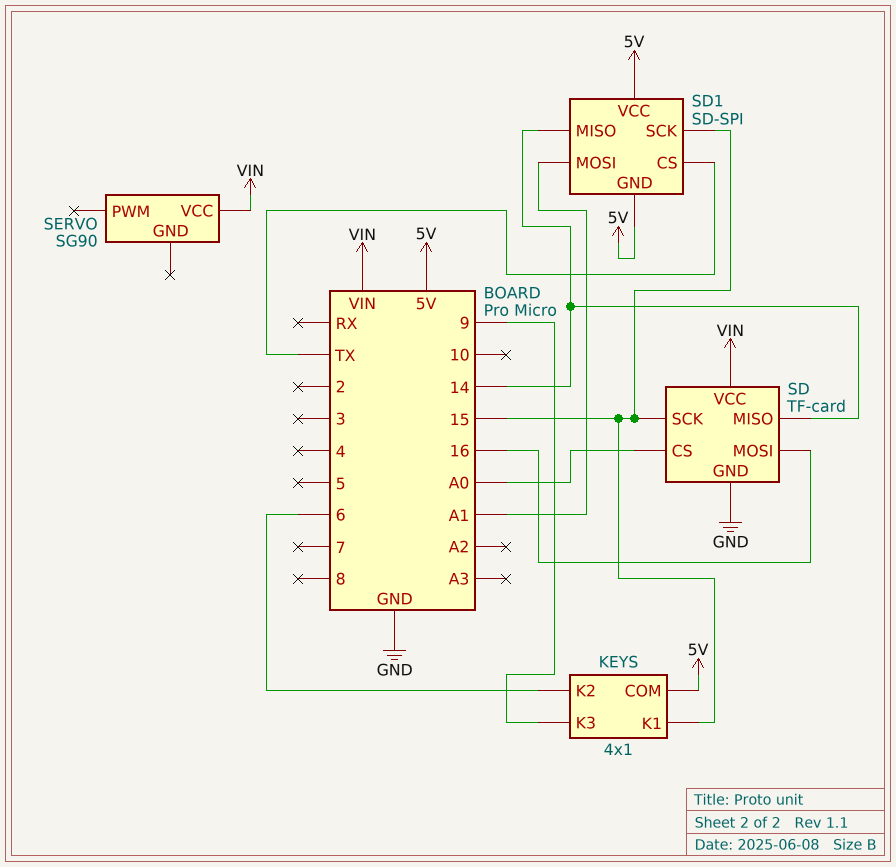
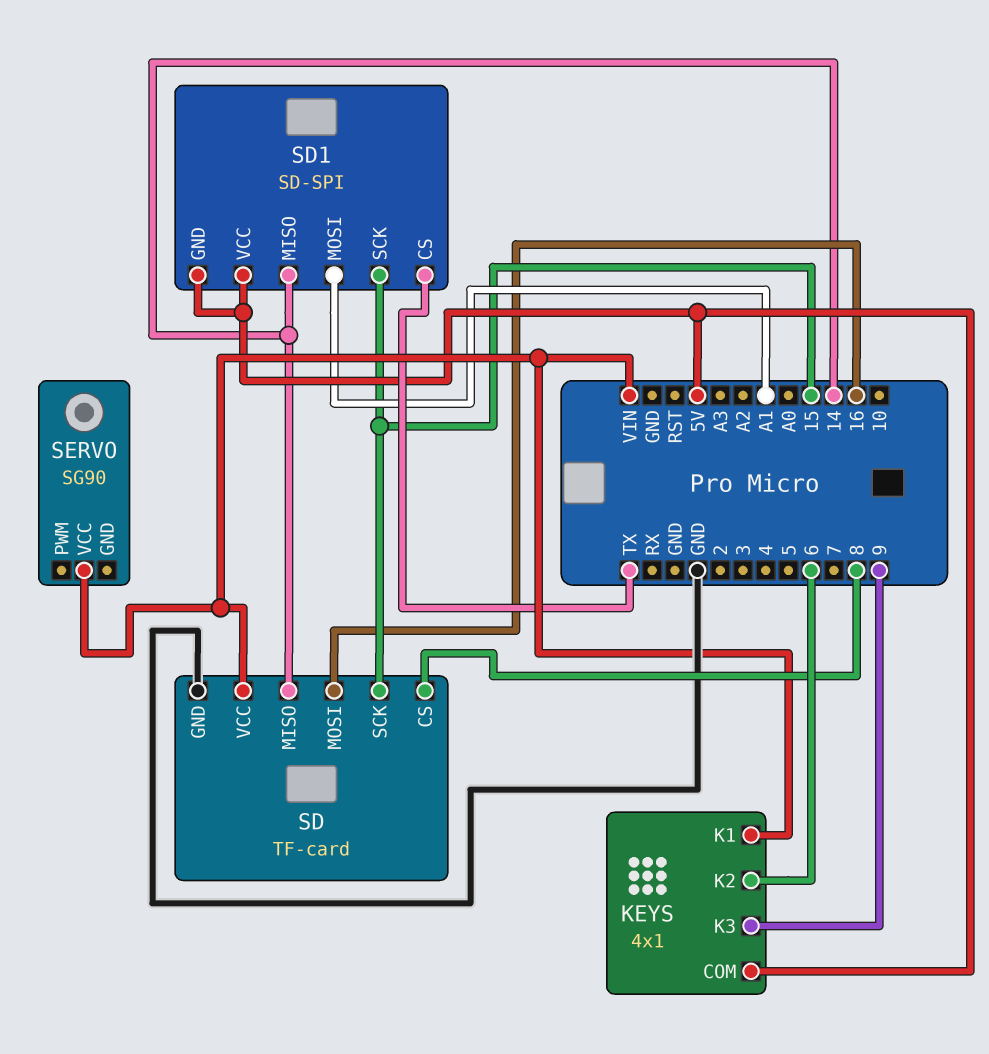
KEYS pin K1: 15 -> VIN
SD pin CS: A0 -> 8

